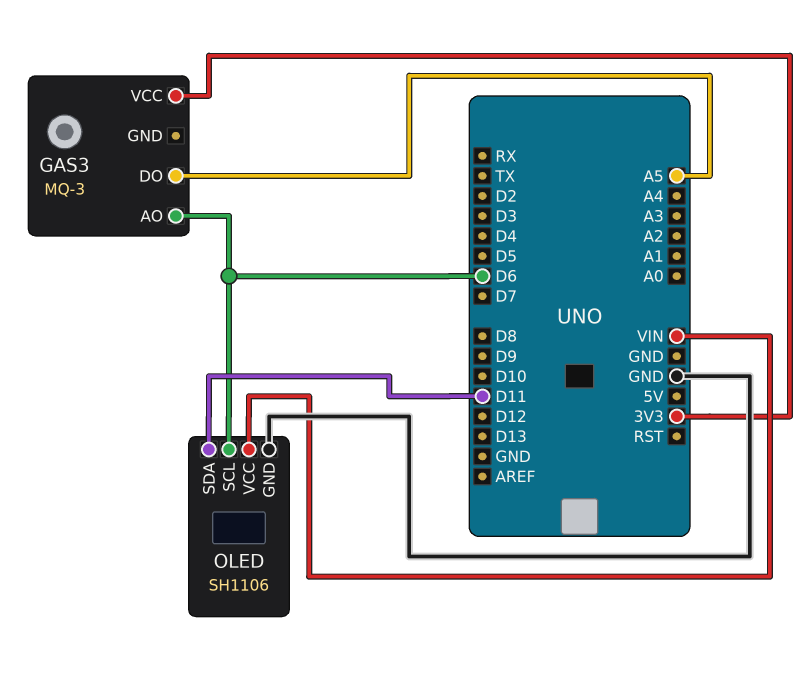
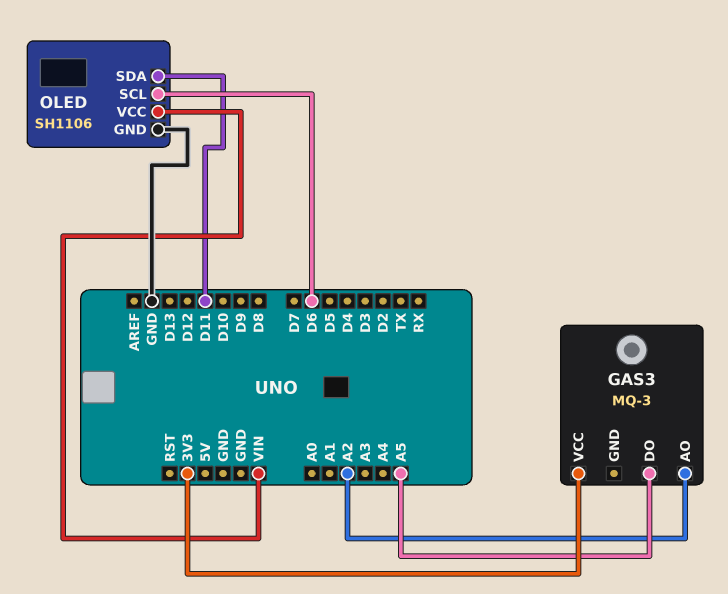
GAS3 pin AO: D6 -> A2

